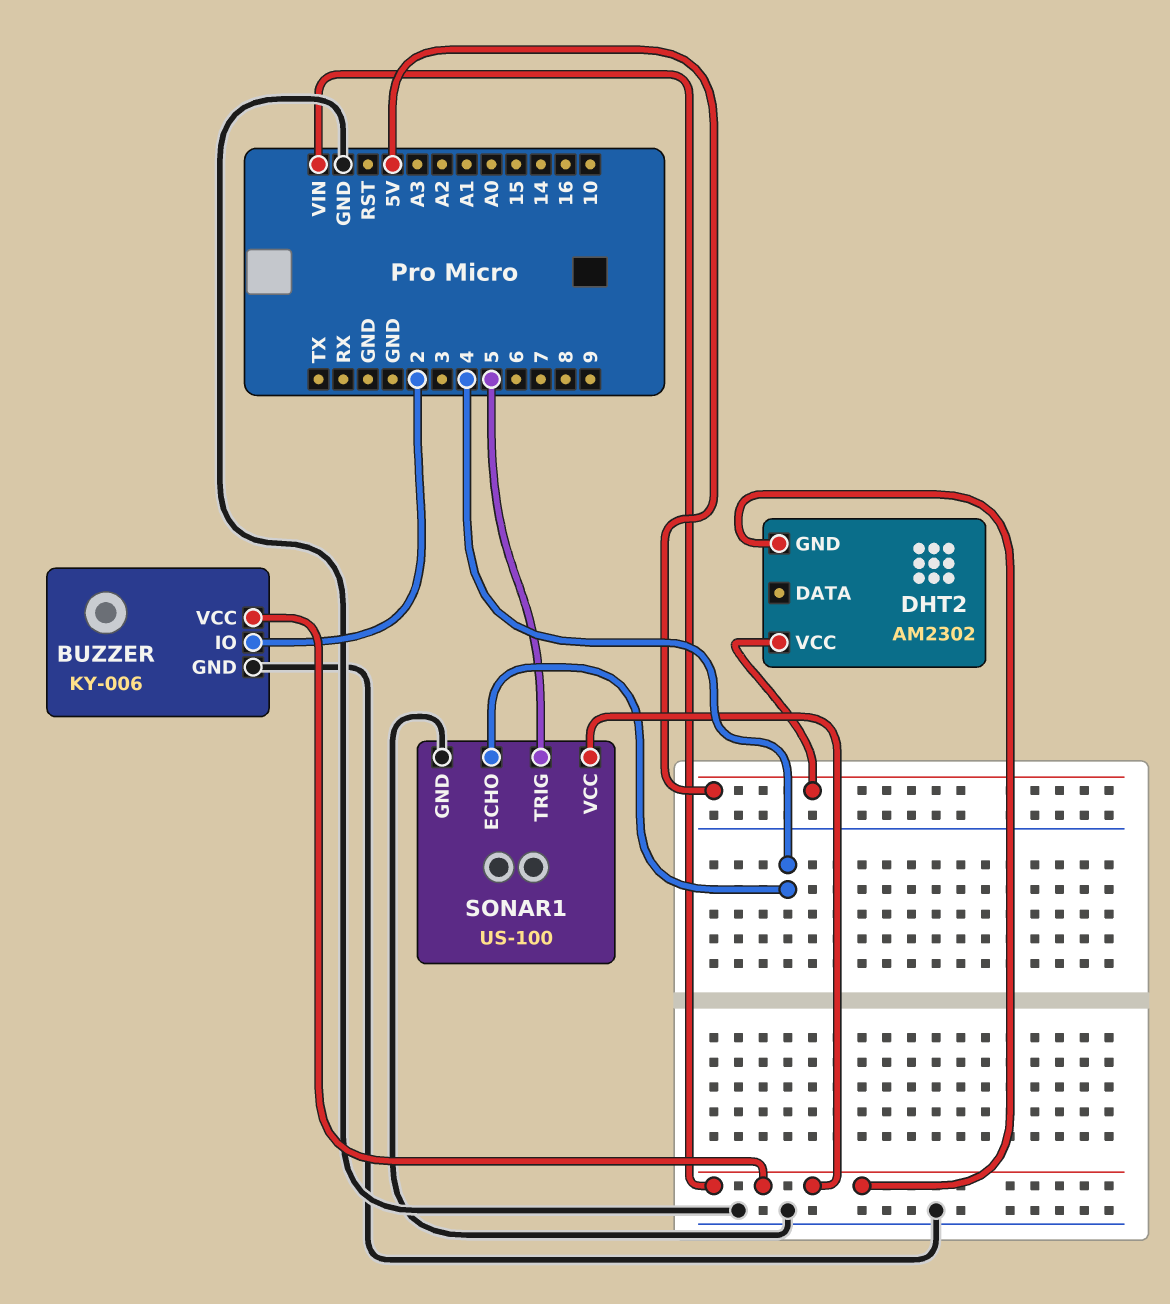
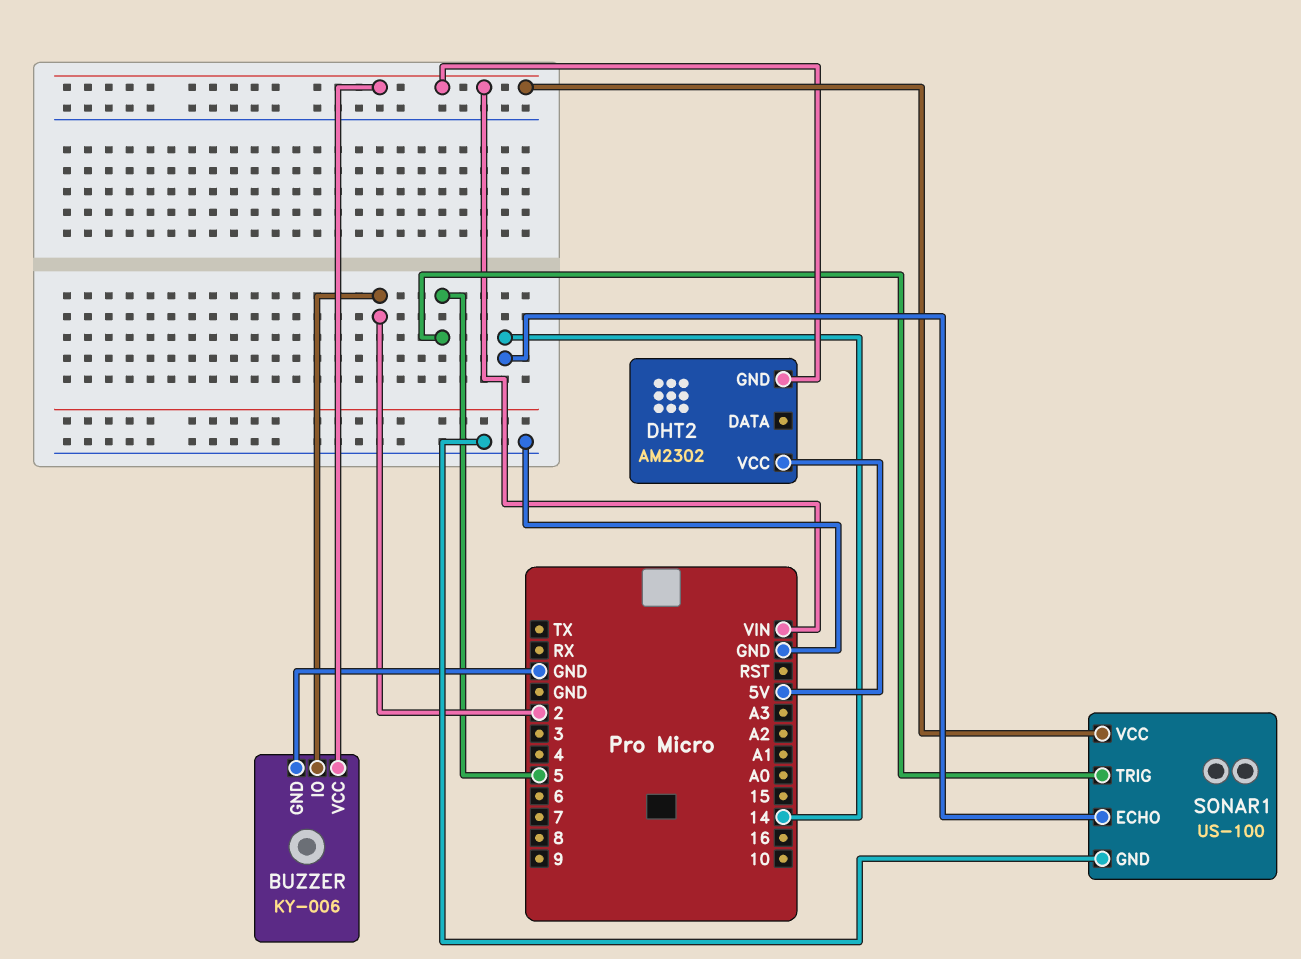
SONAR1 pin ECHO: 4 -> 14

